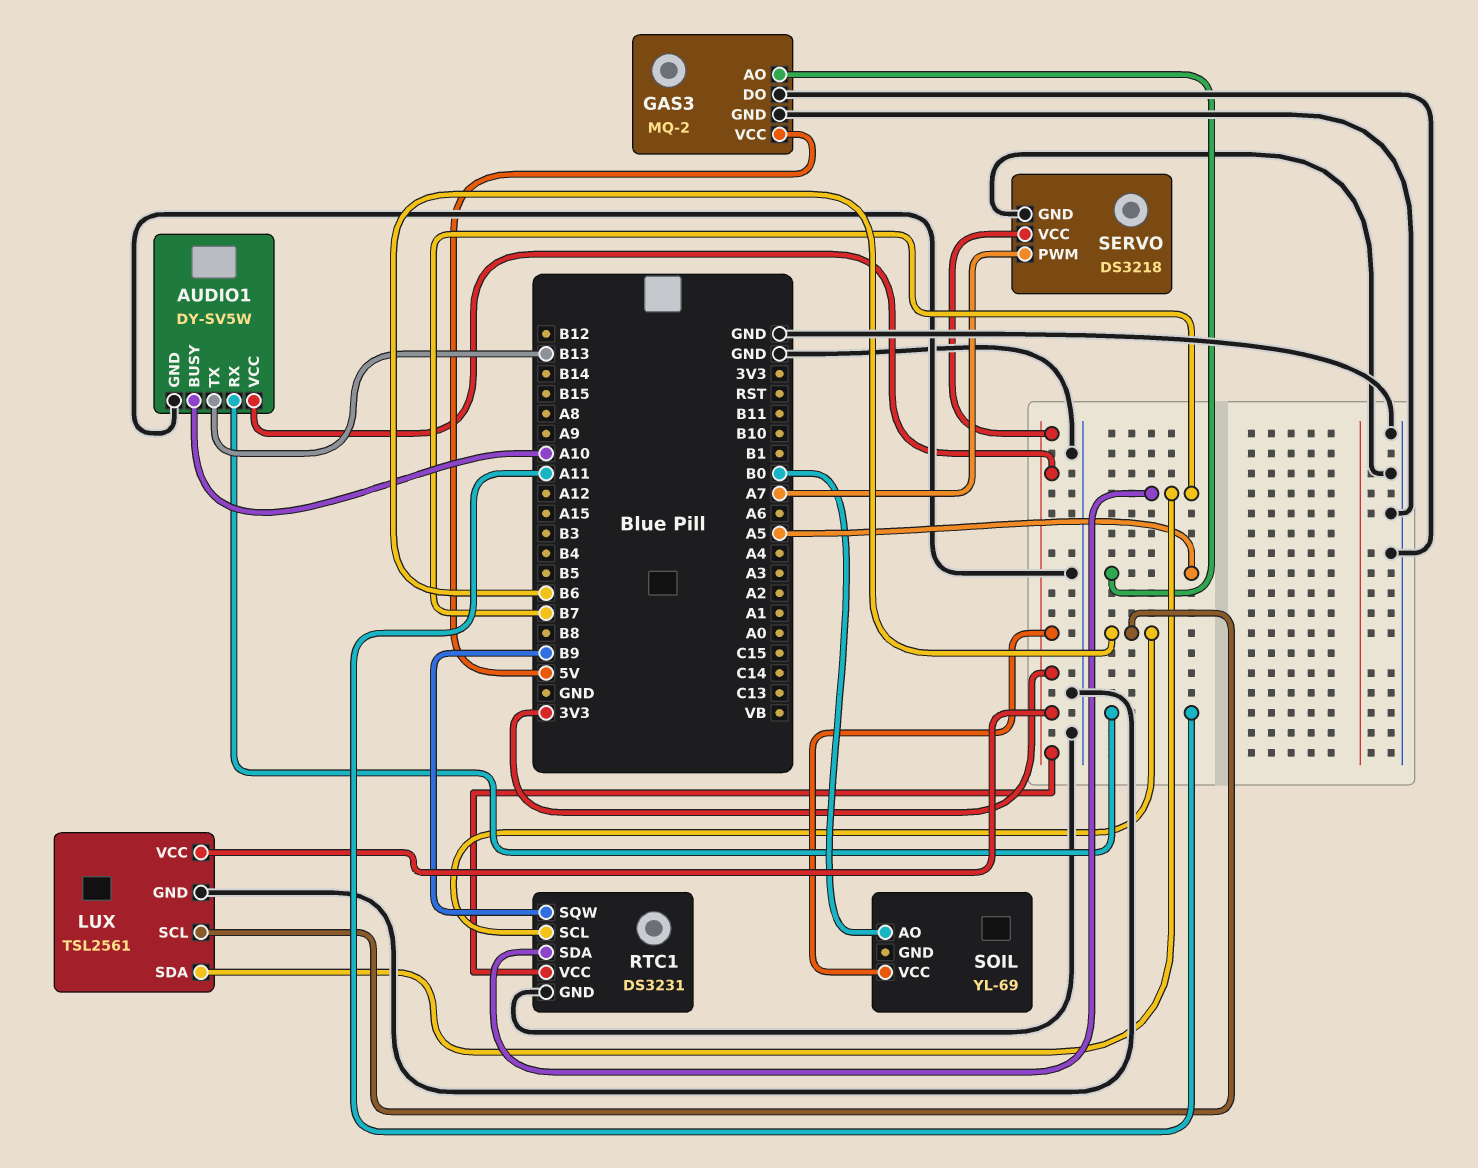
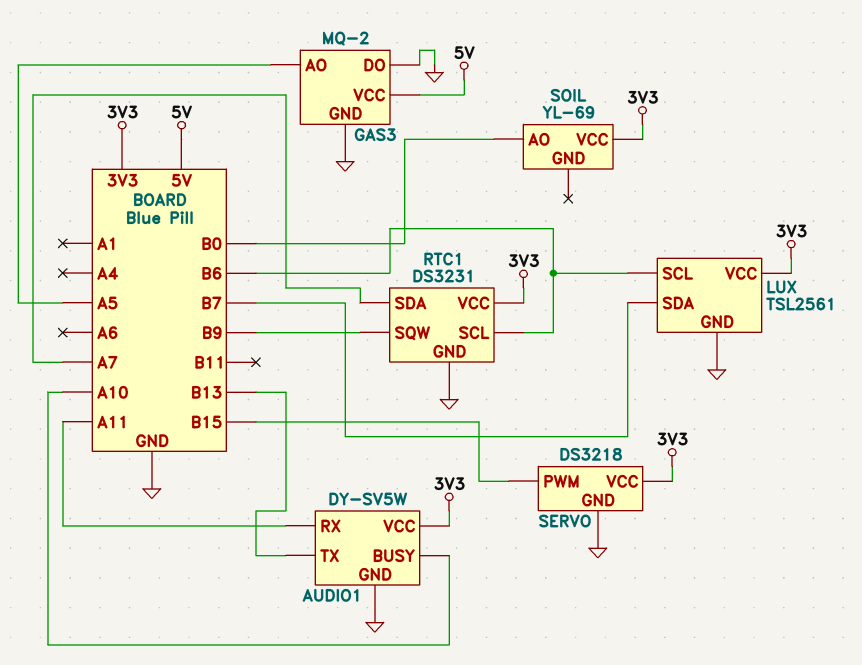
RTC1 pin SDA: B7 -> A7
SERVO pin PWM: A7 -> B15

